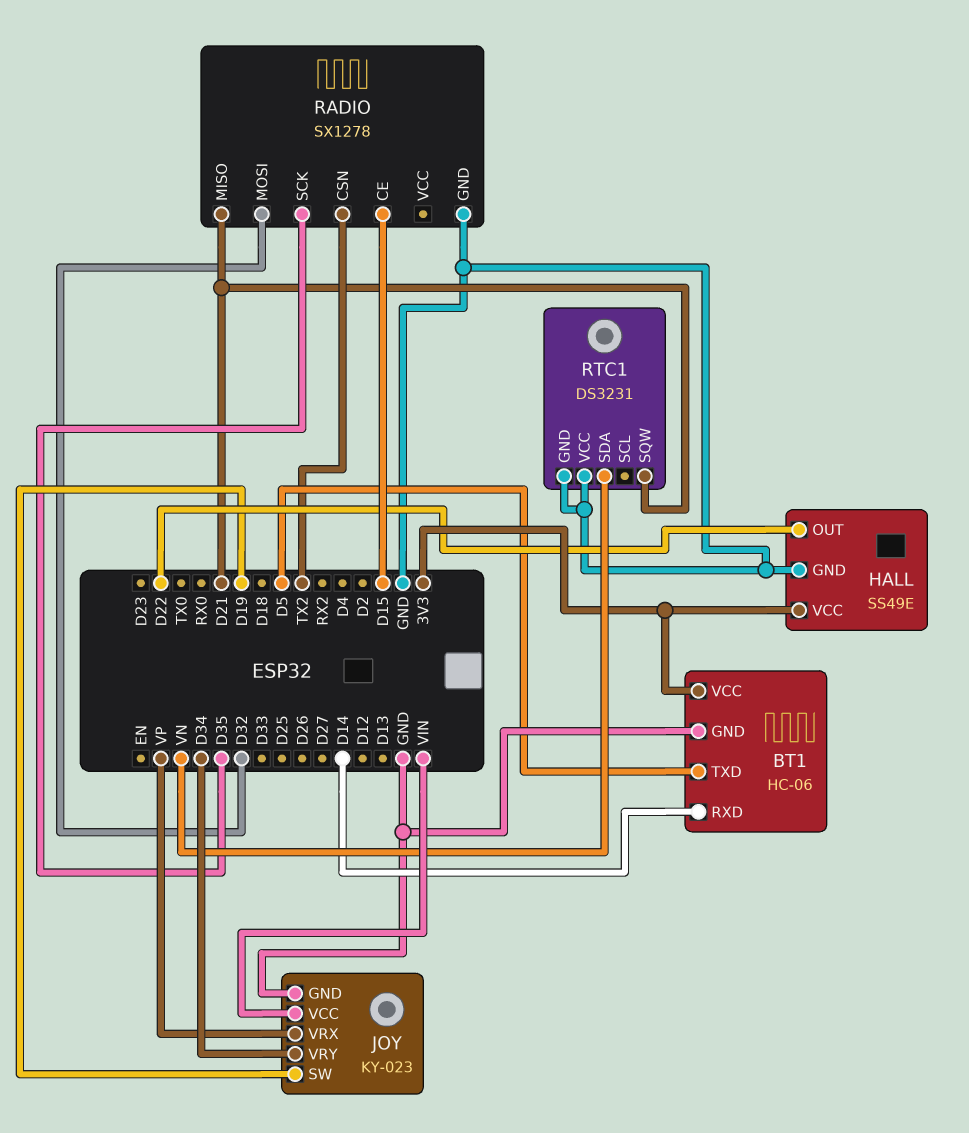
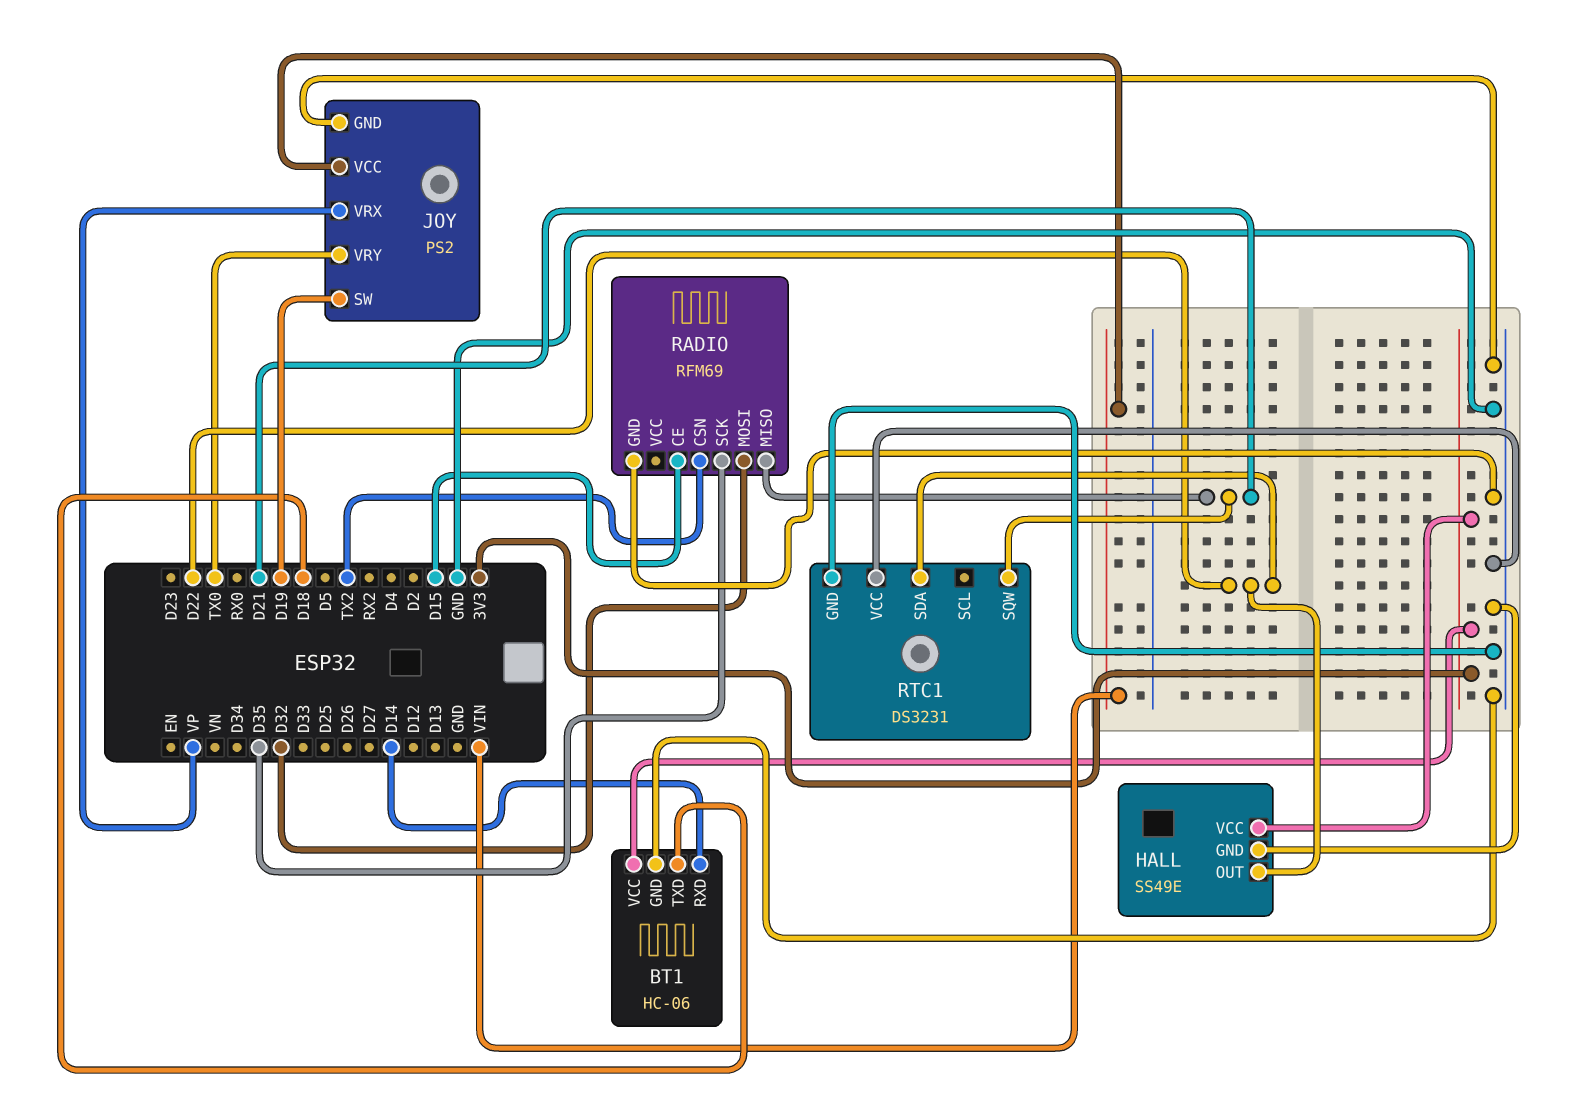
BT1 pin TXD: D5 -> D18
JOY: KY-023 -> PS2
JOY pin VRY: D34 -> TX0
RADIO: SX1278 -> RFM69
RTC1 pin SDA: VN -> D22

